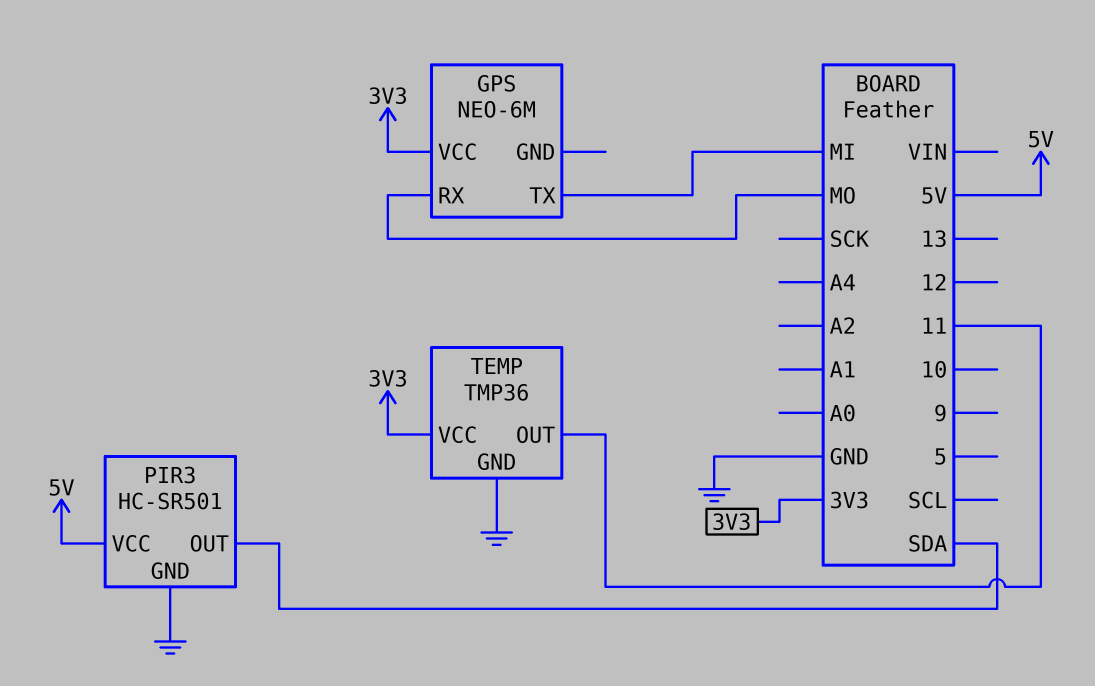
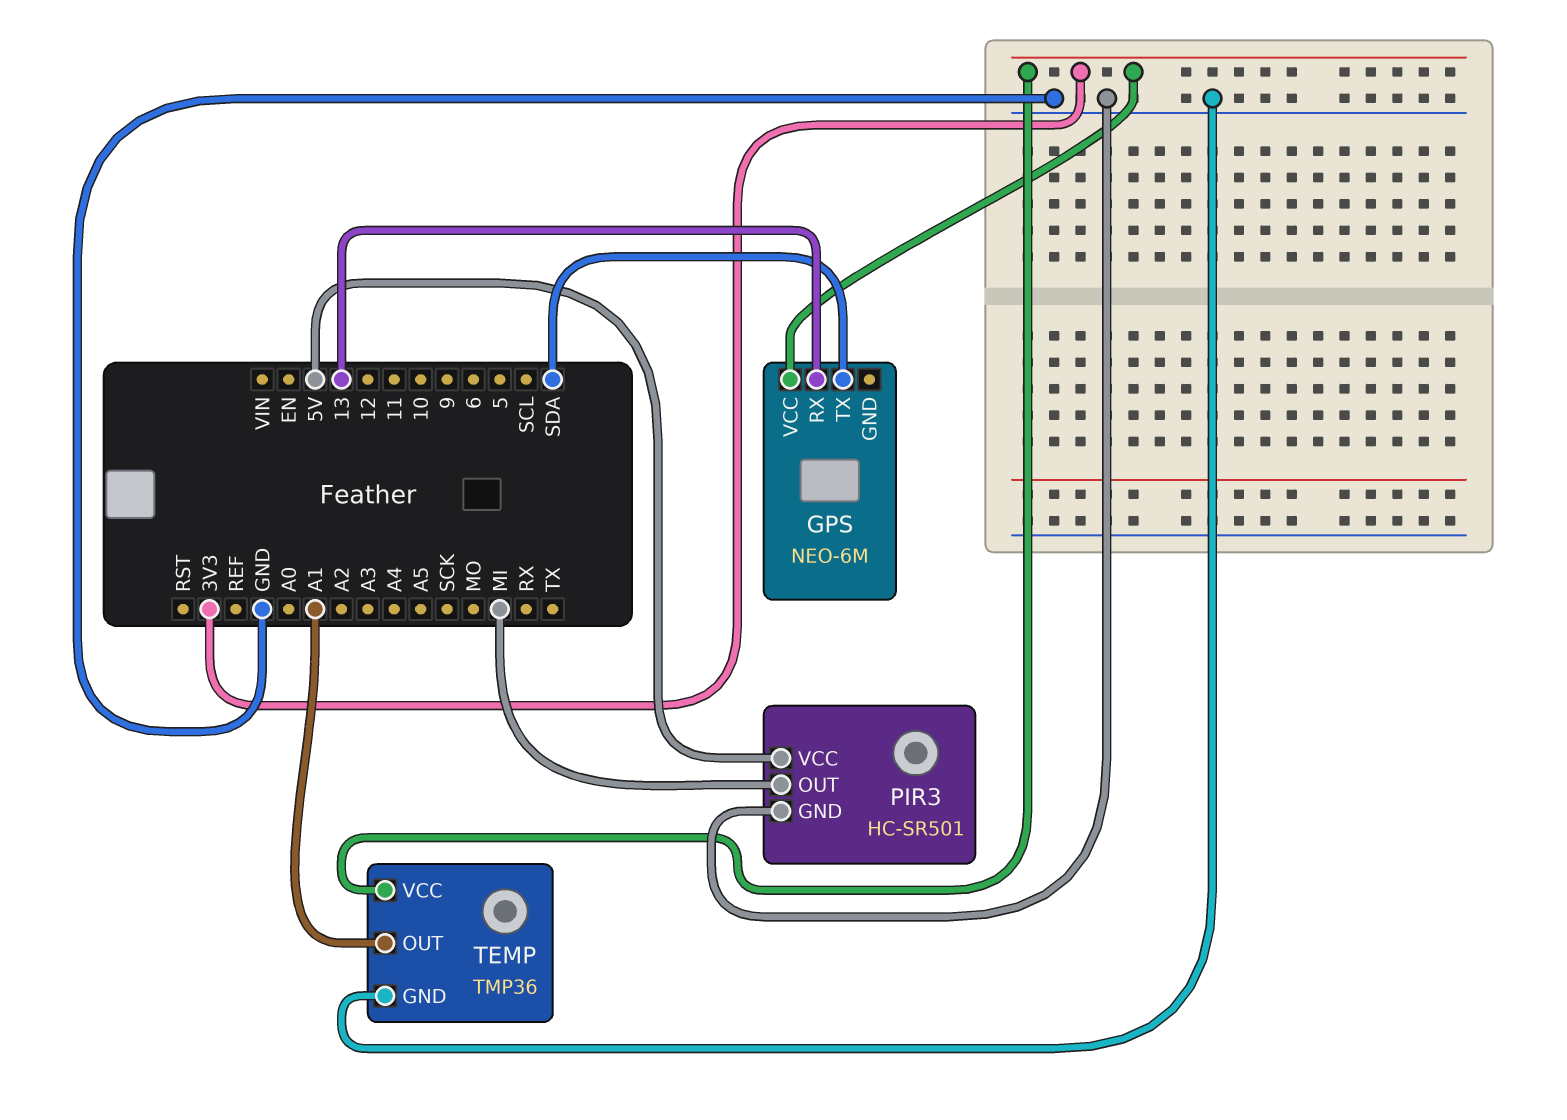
GPS pin RX: MO -> 13
GPS pin TX: MI -> SDA
PIR3 pin OUT: SDA -> MI
TEMP pin OUT: 11 -> A1

